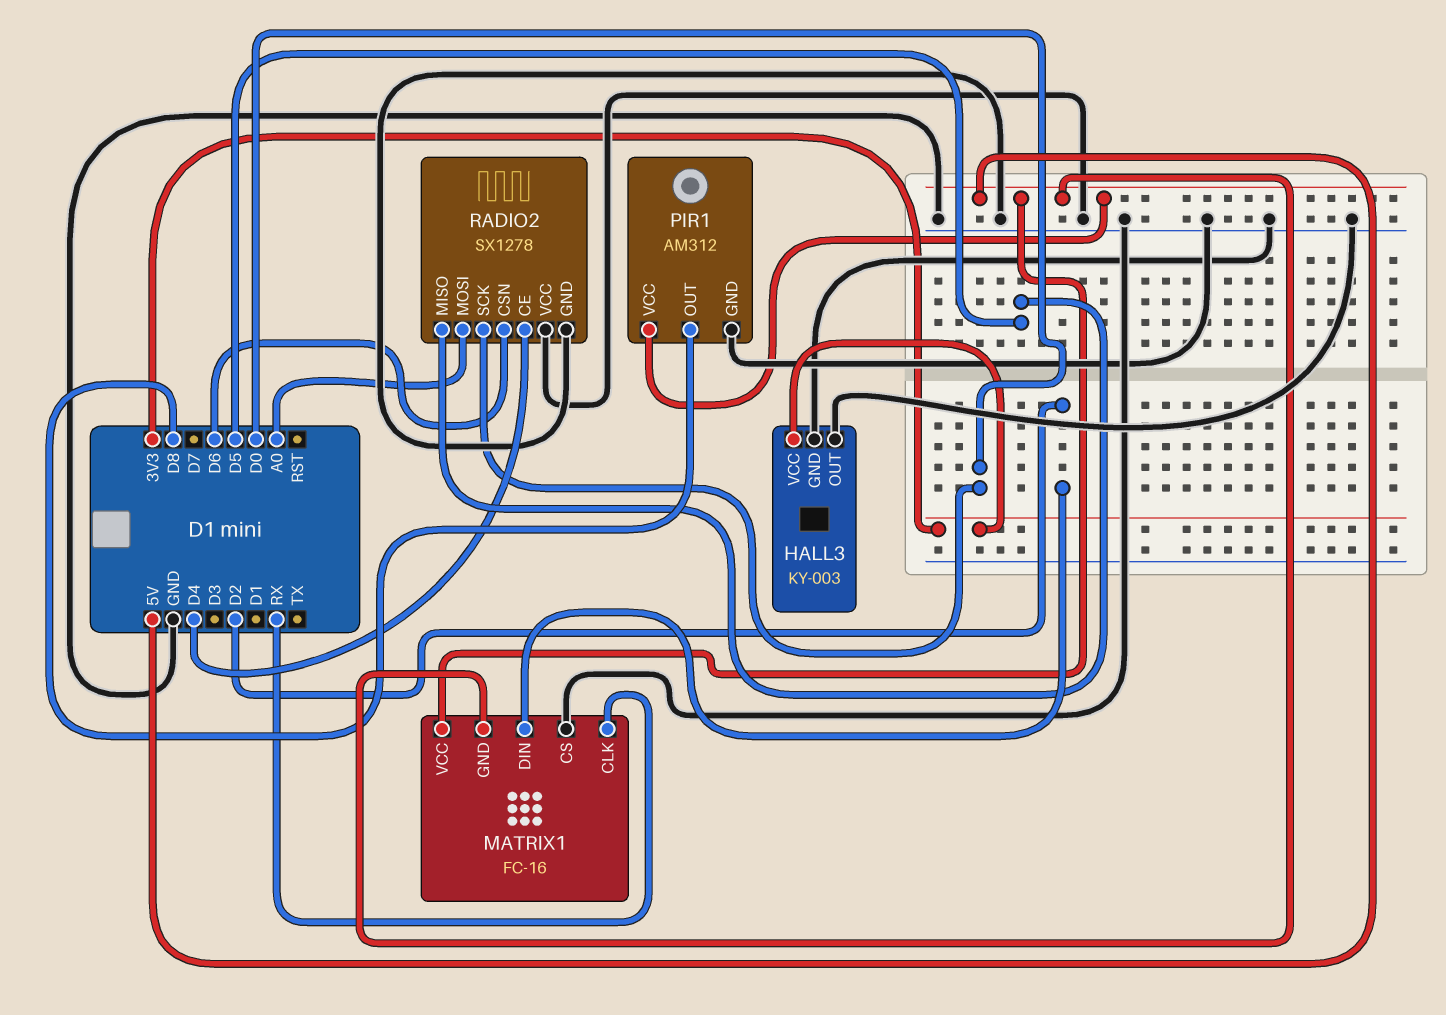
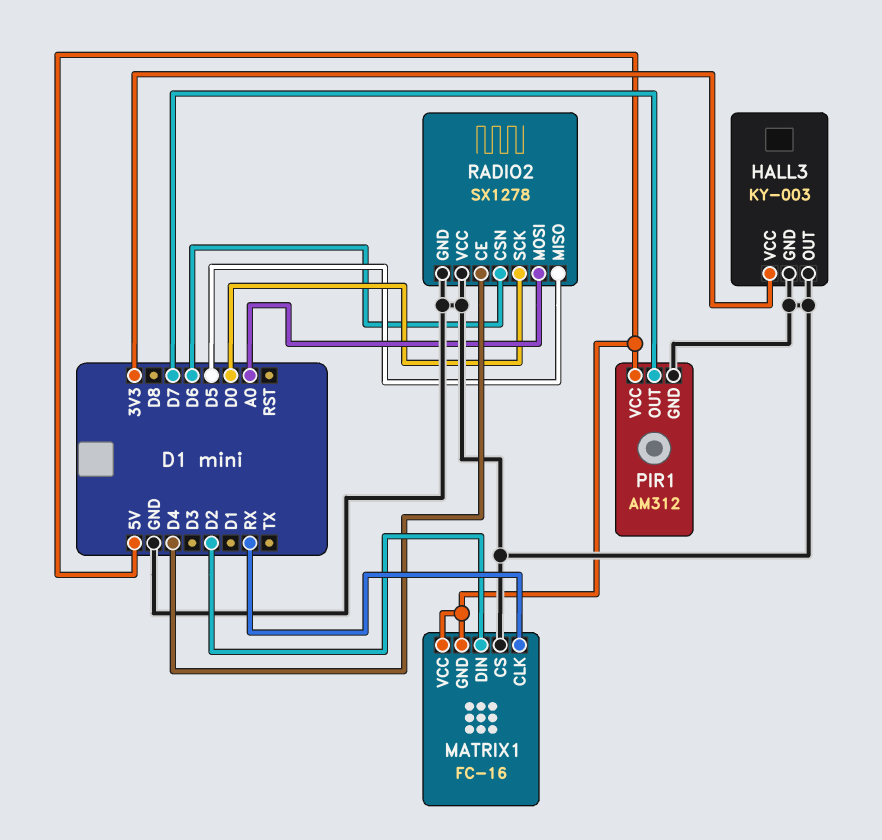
PIR1 pin OUT: D8 -> D7

